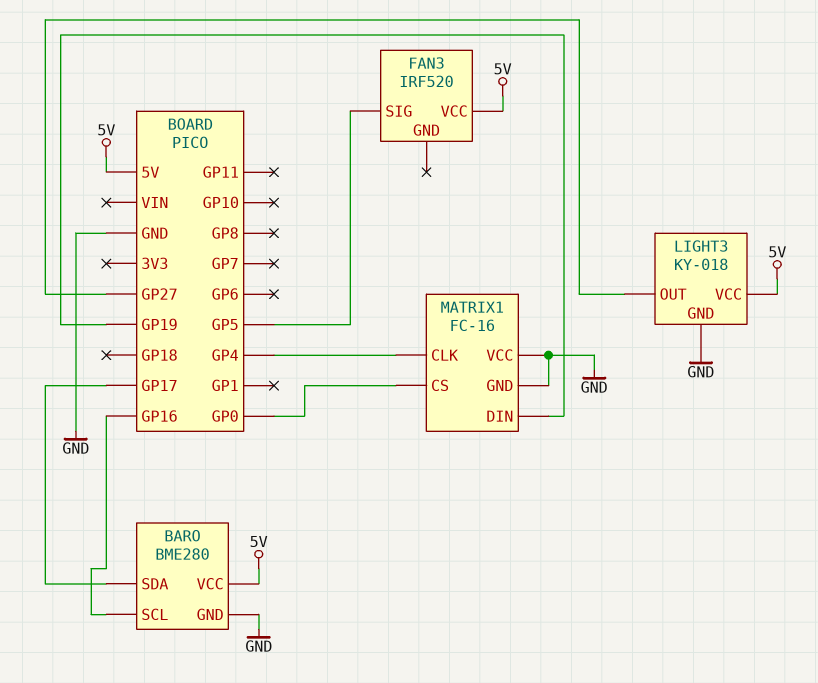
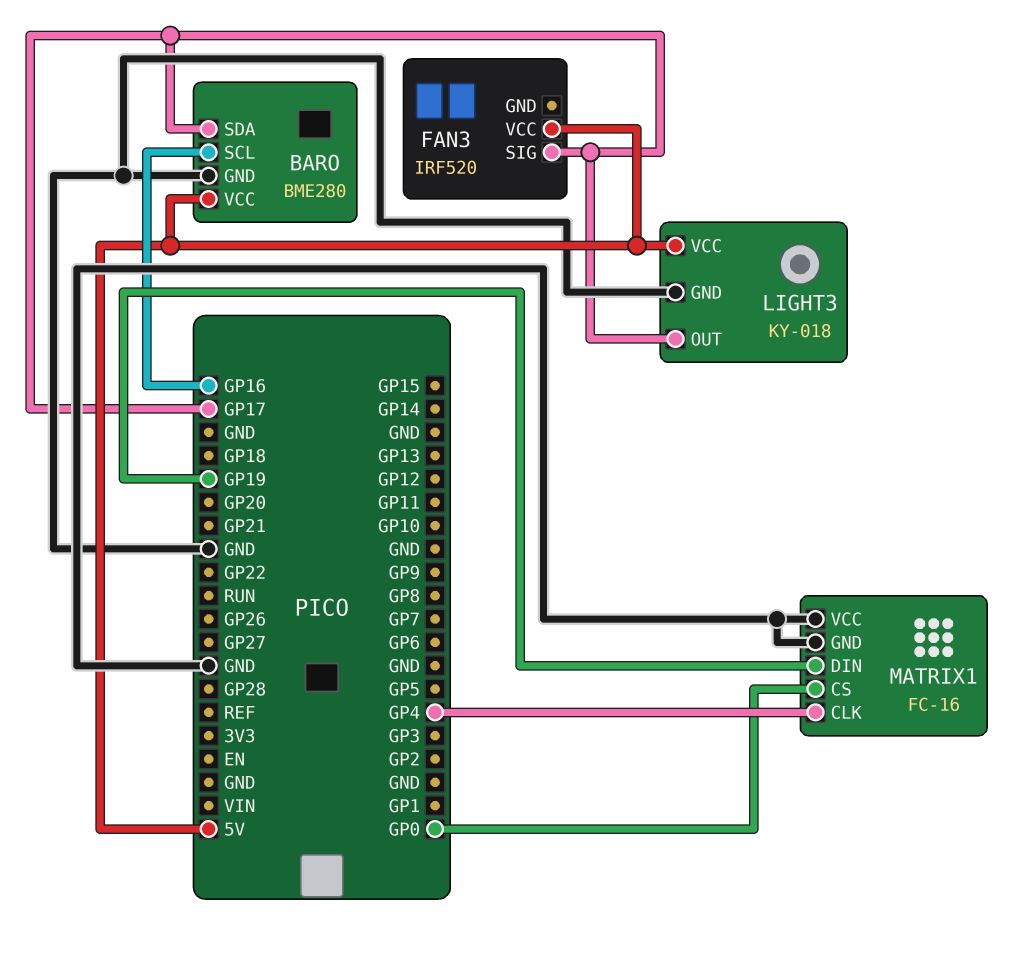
FAN3 pin SIG: GP5 -> GP17
LIGHT3 pin OUT: GP27 -> GP17

